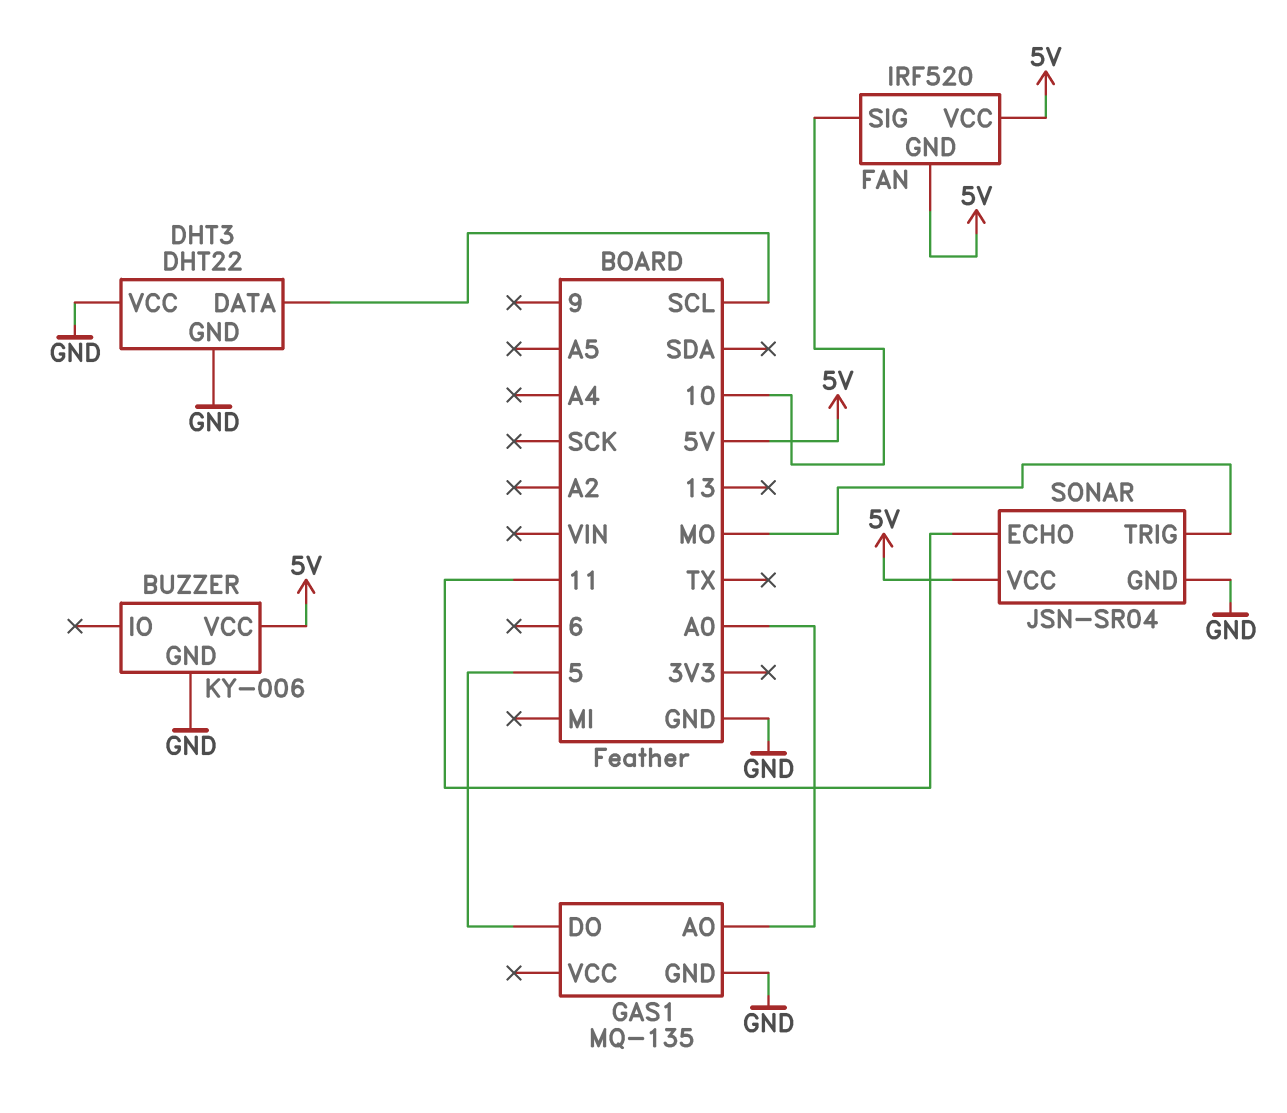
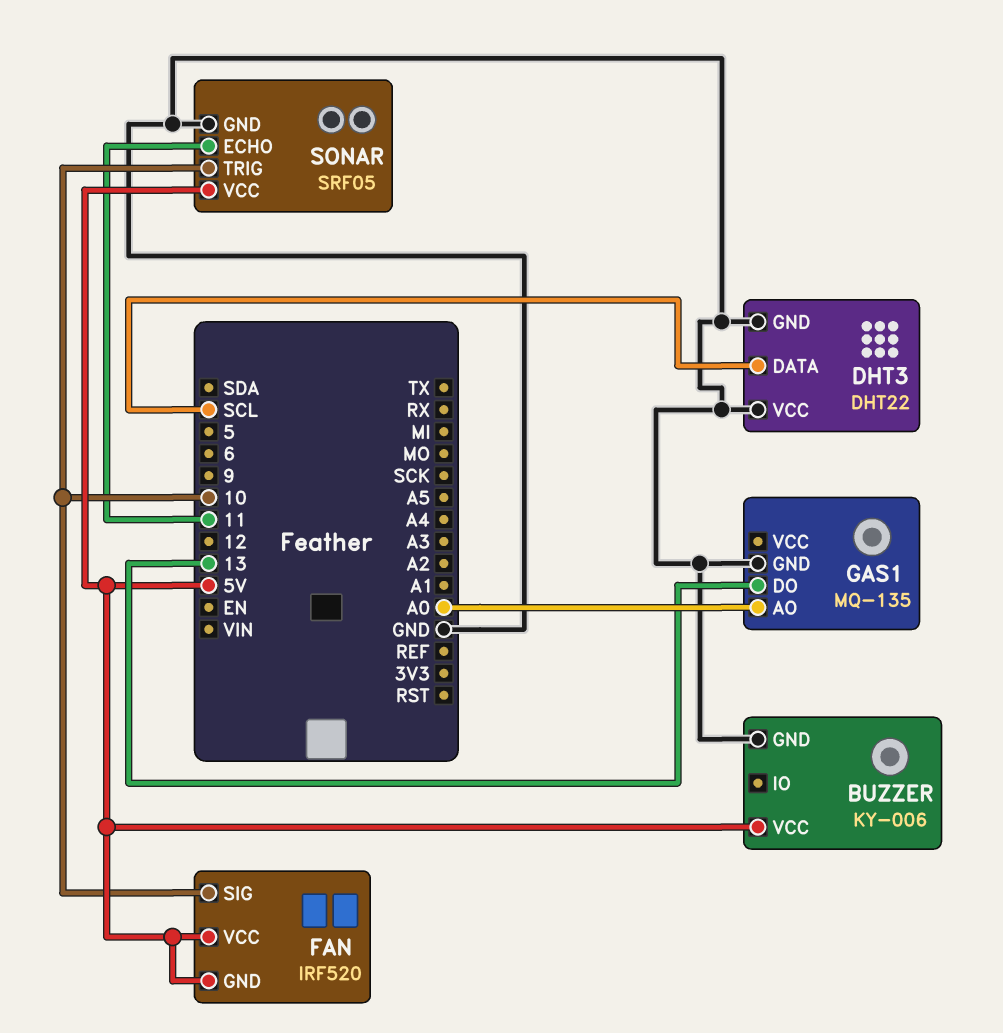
GAS1 pin DO: 5 -> 13
SONAR: JSN-SR04 -> SRF05
SONAR pin TRIG: MO -> 10

